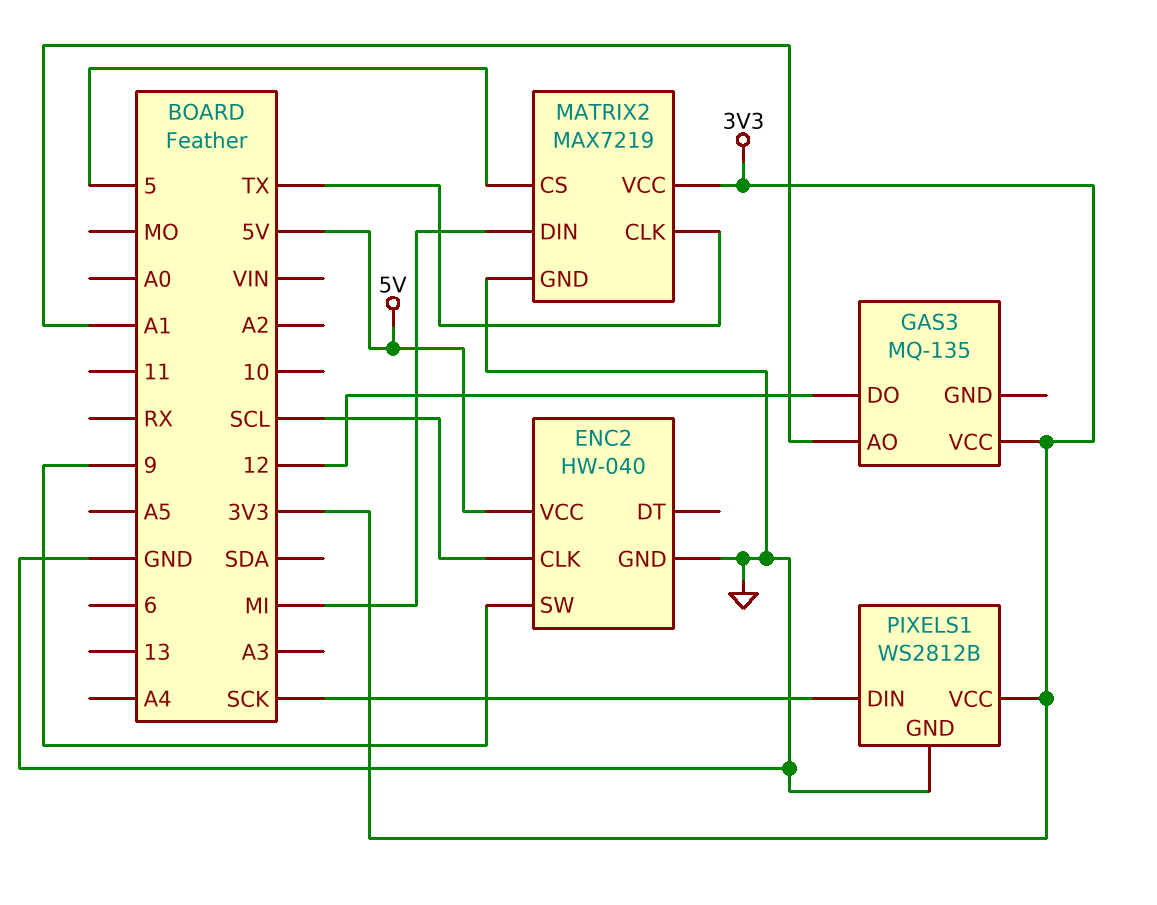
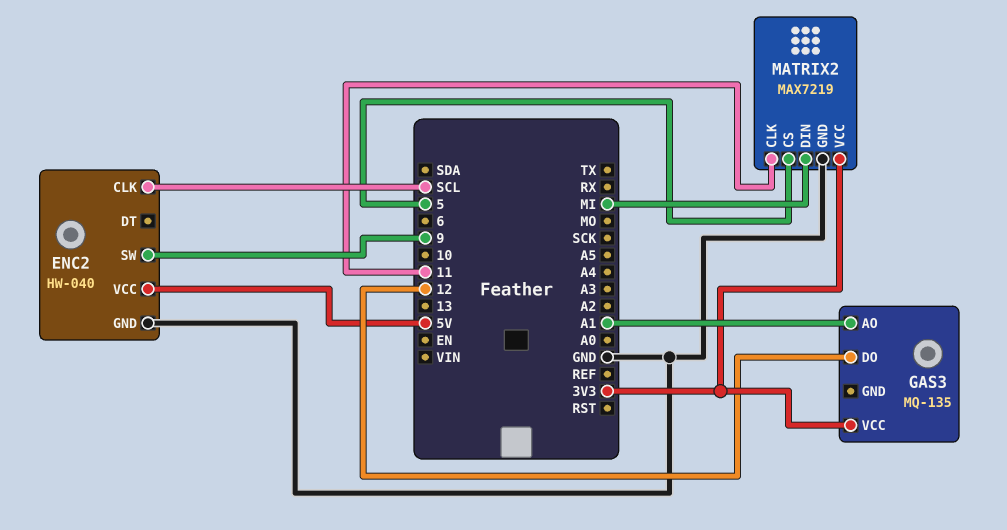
MATRIX2 pin CLK: TX -> 11
PIXELS1: WS2812B -> none
PIXELS1 pin DIN: SCK -> none
PIXELS1 pin GND: GND -> none
PIXELS1 pin VCC: 3V3 -> none

